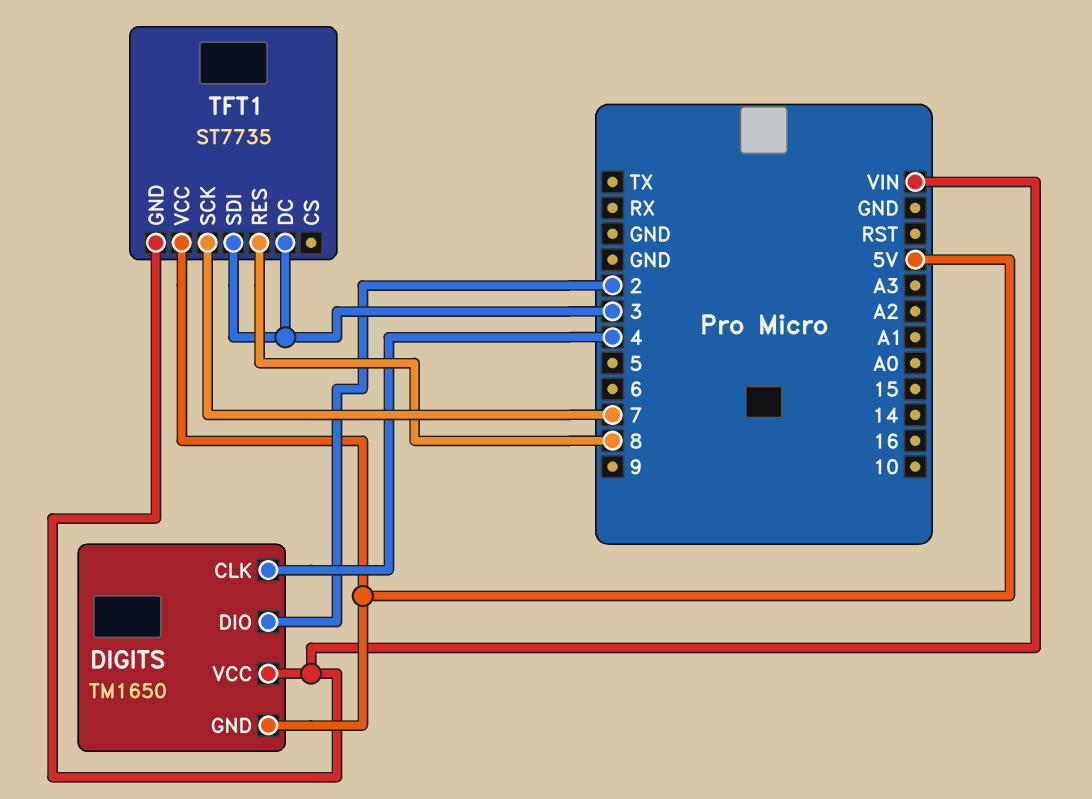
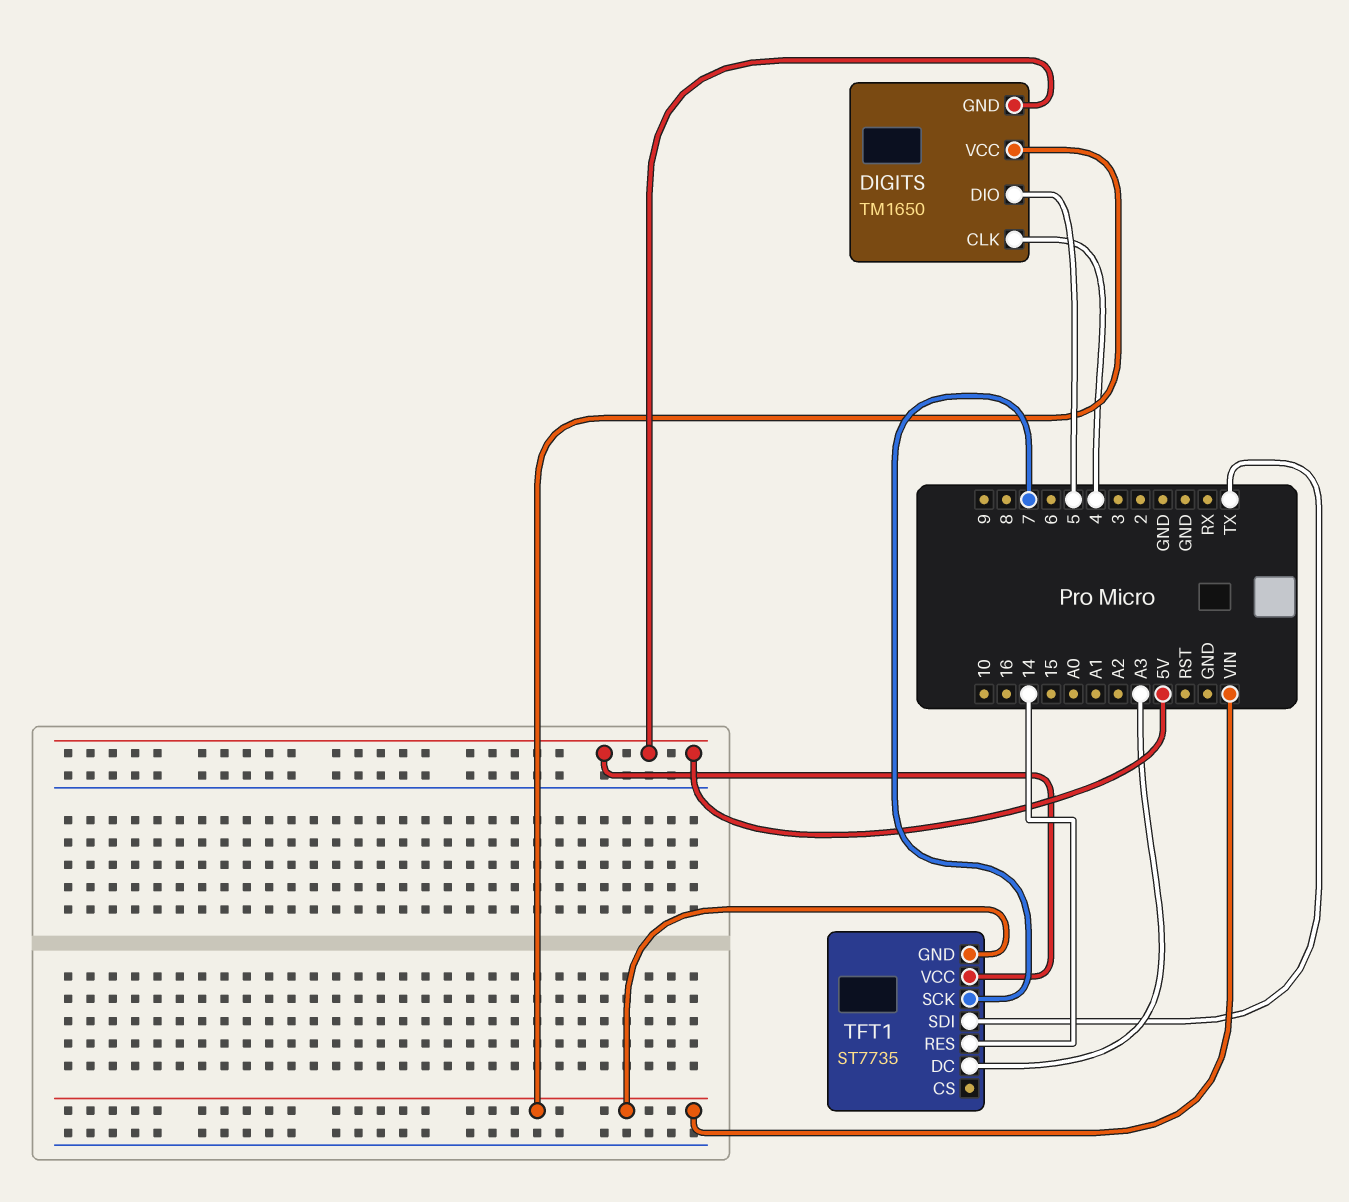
DIGITS pin DIO: 2 -> 5
TFT1 pin DC: 3 -> A3
TFT1 pin RES: 8 -> 14
TFT1 pin SDI: 3 -> TX

